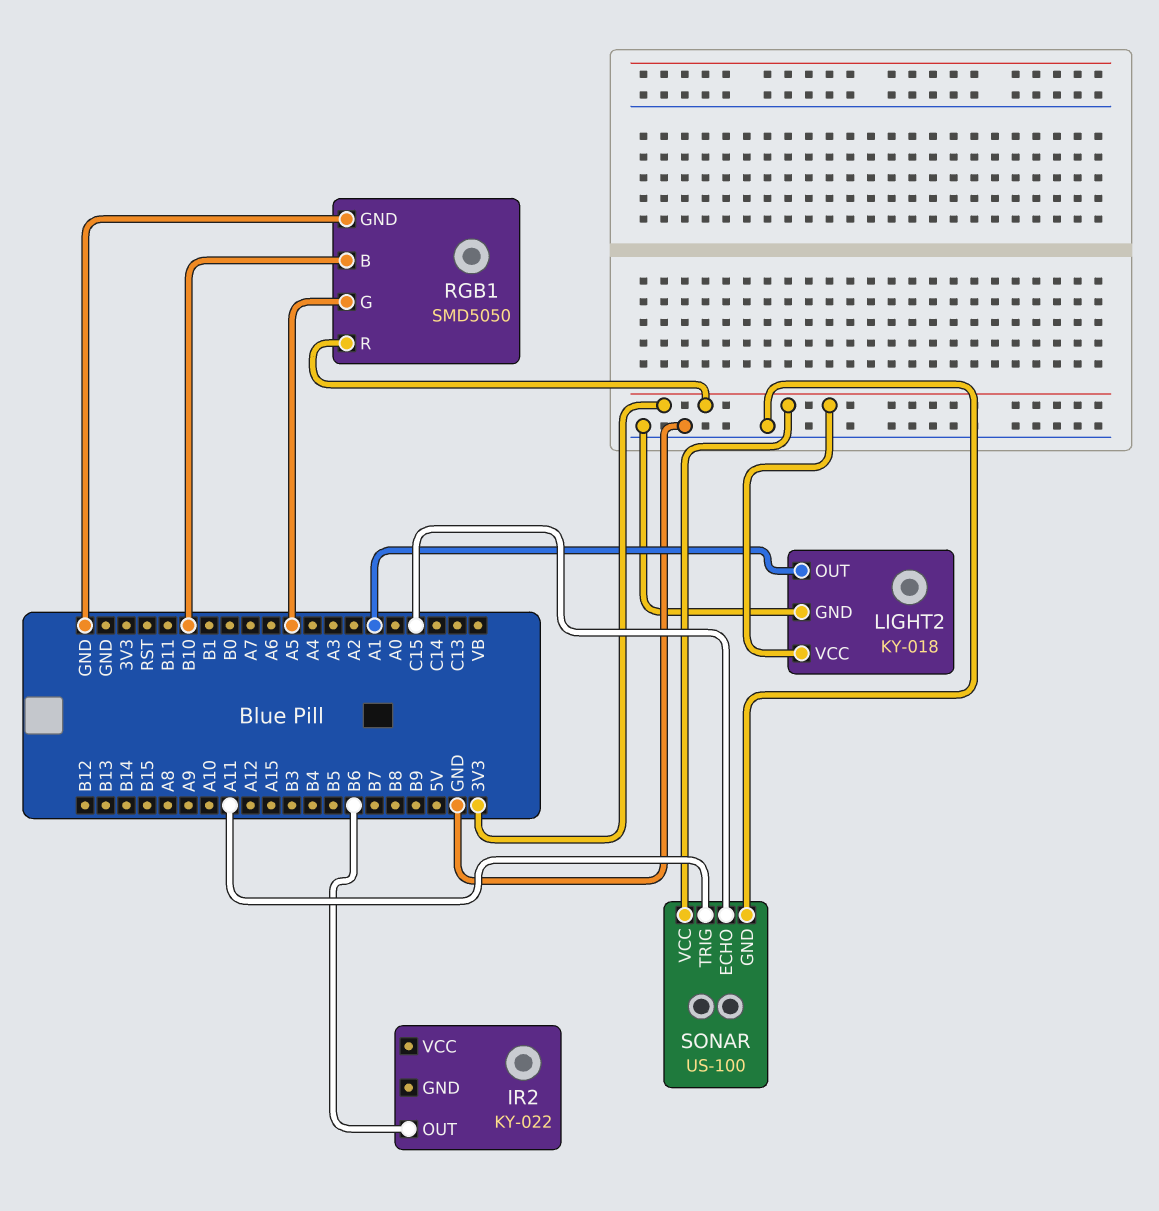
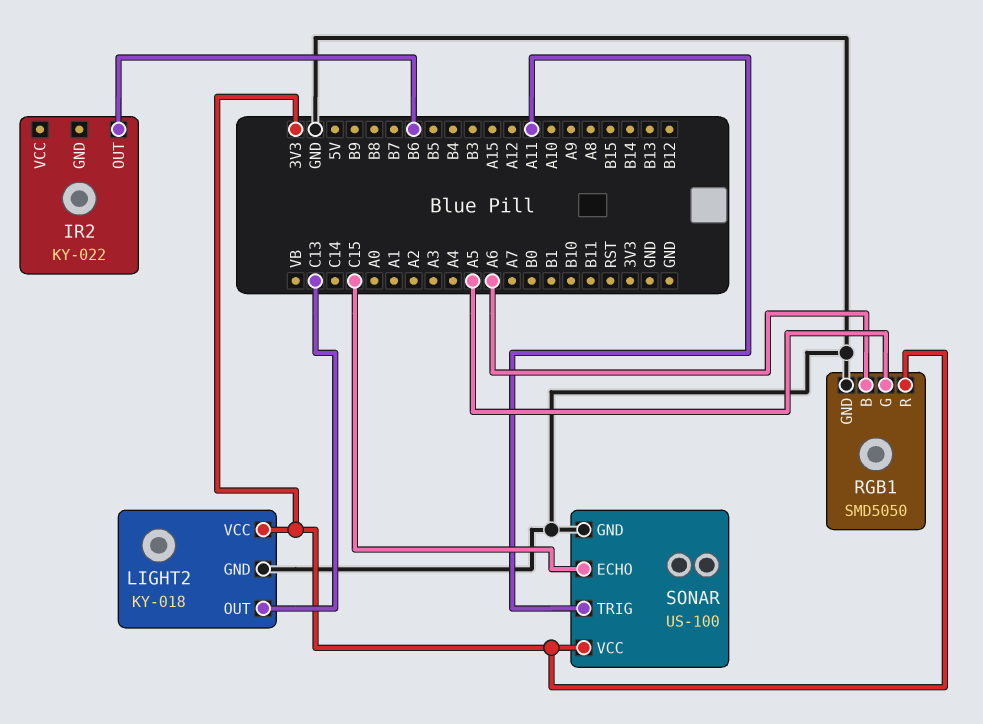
LIGHT2 pin OUT: A1 -> C13
RGB1 pin B: B10 -> A6

